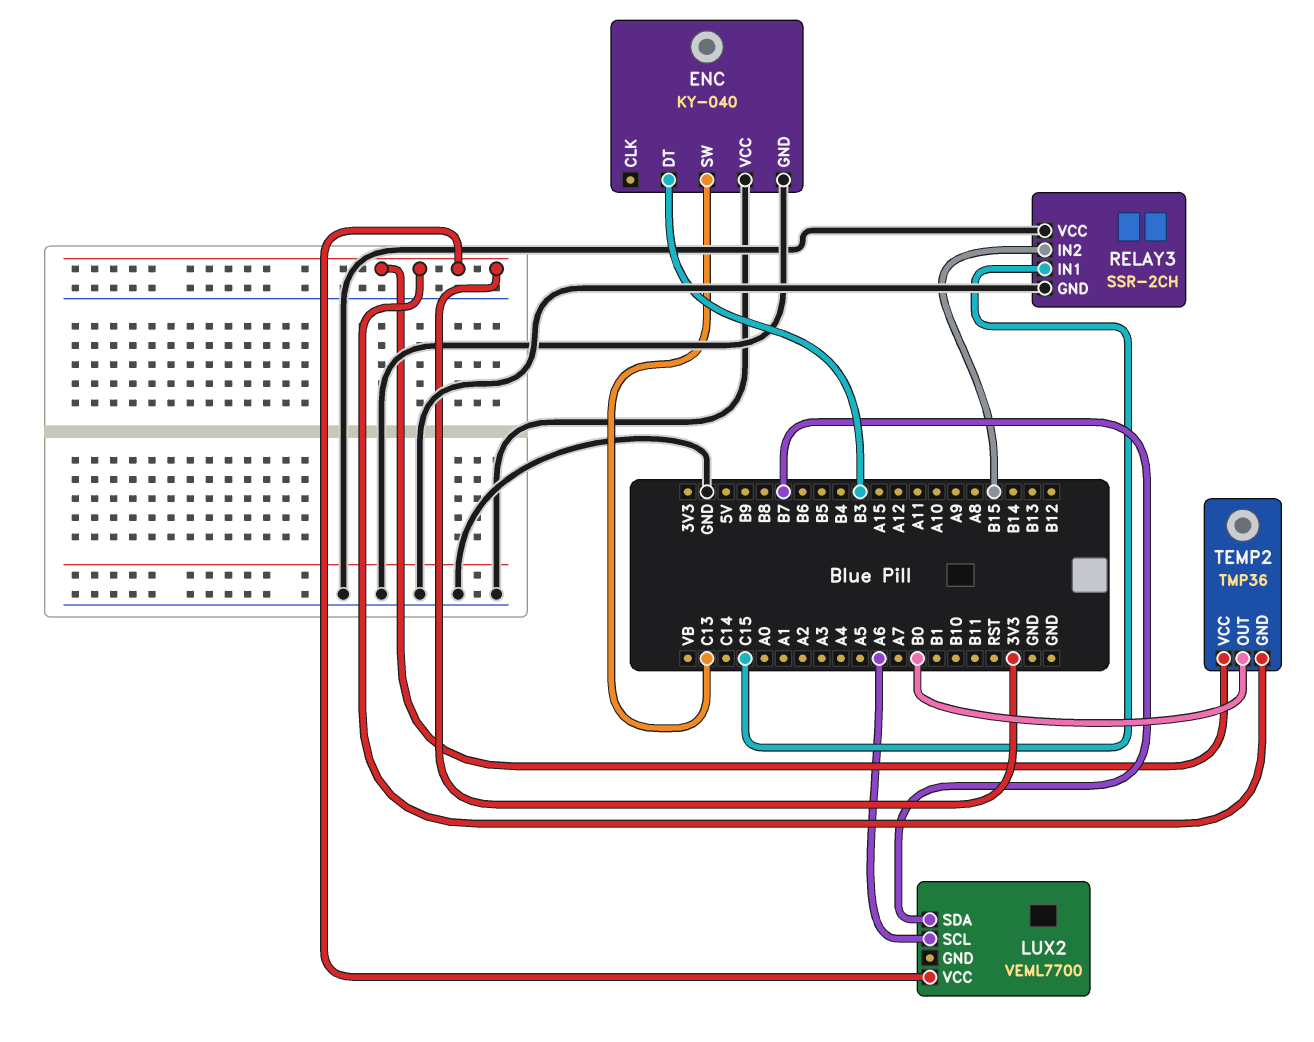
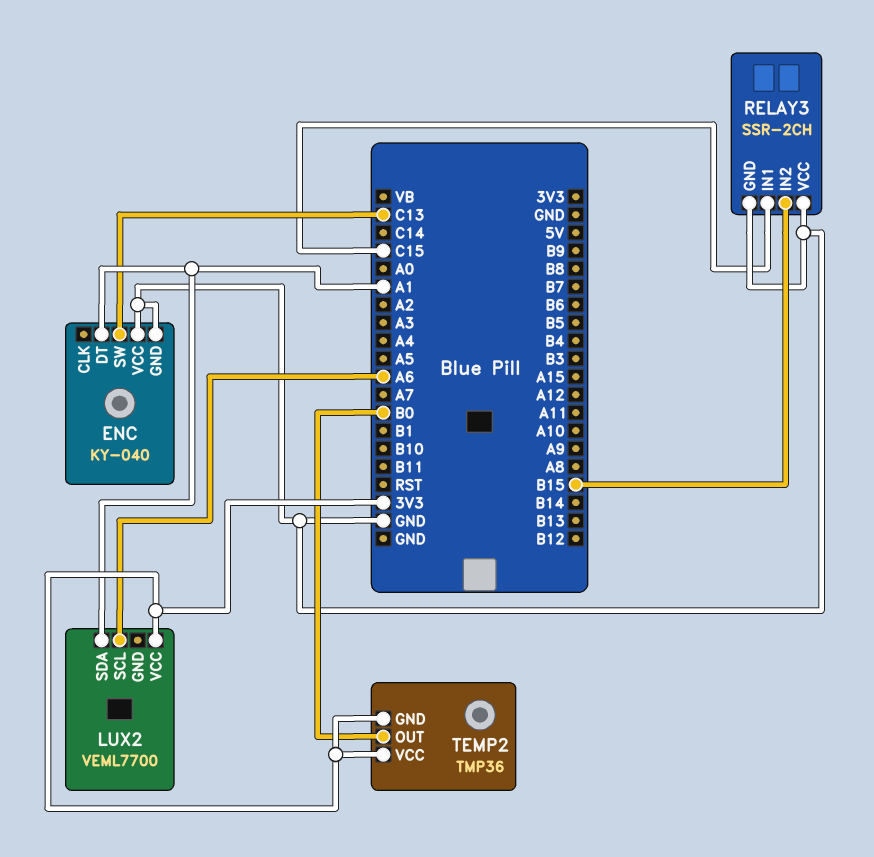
ENC pin DT: B3 -> A1
LUX2 pin SDA: B7 -> A1

